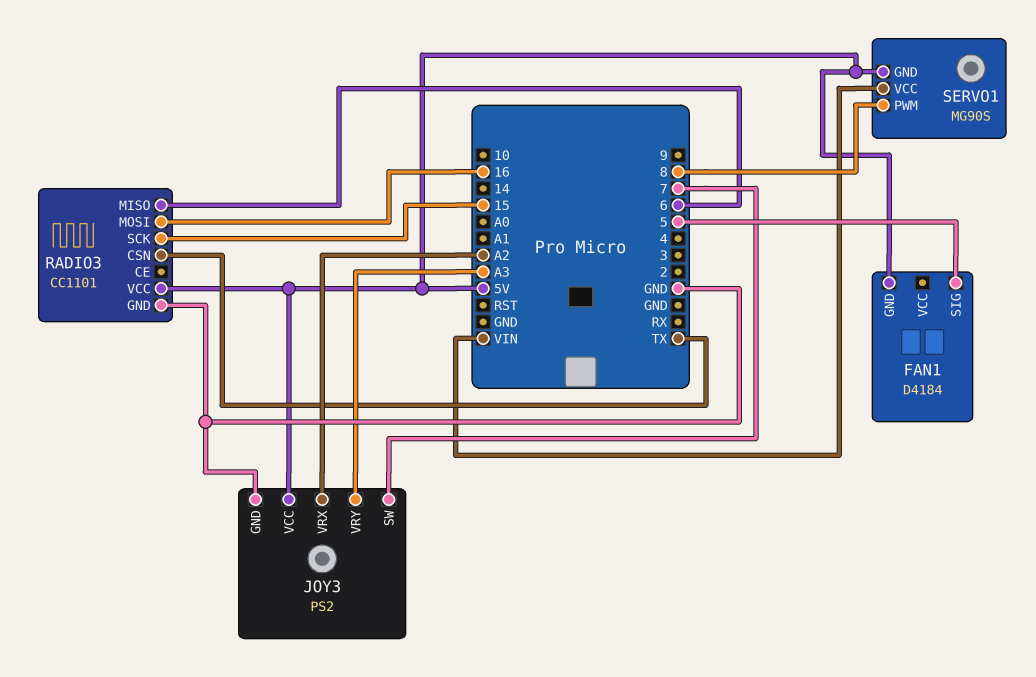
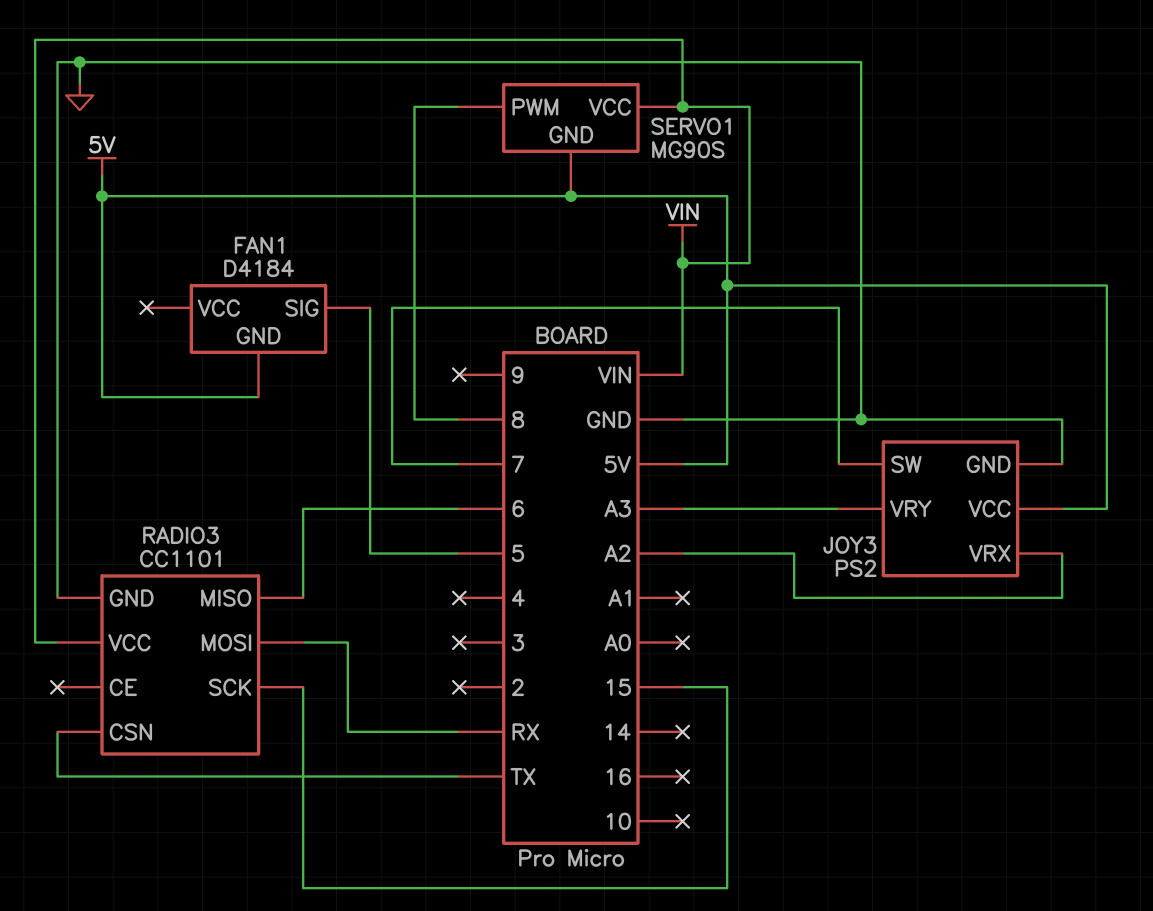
RADIO3 pin MOSI: 16 -> RX
RADIO3 pin VCC: 5V -> VIN

